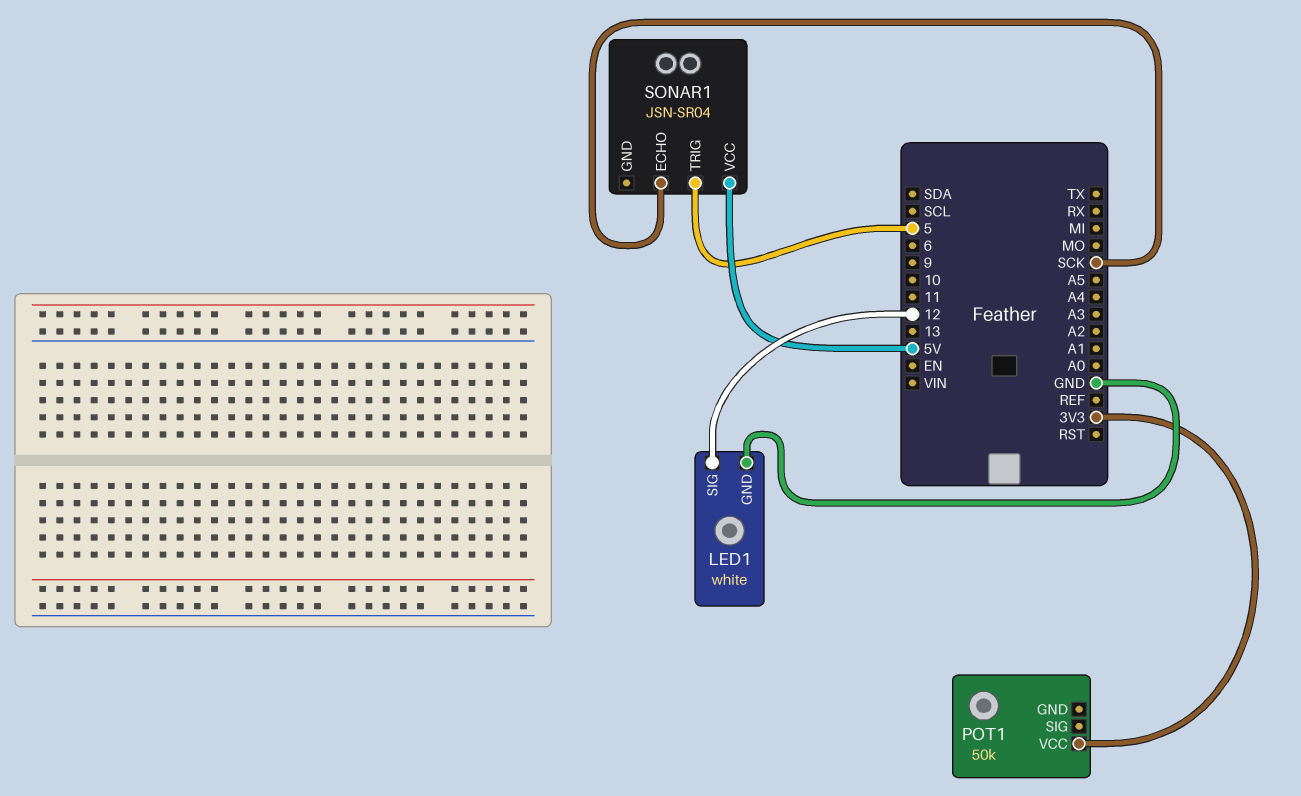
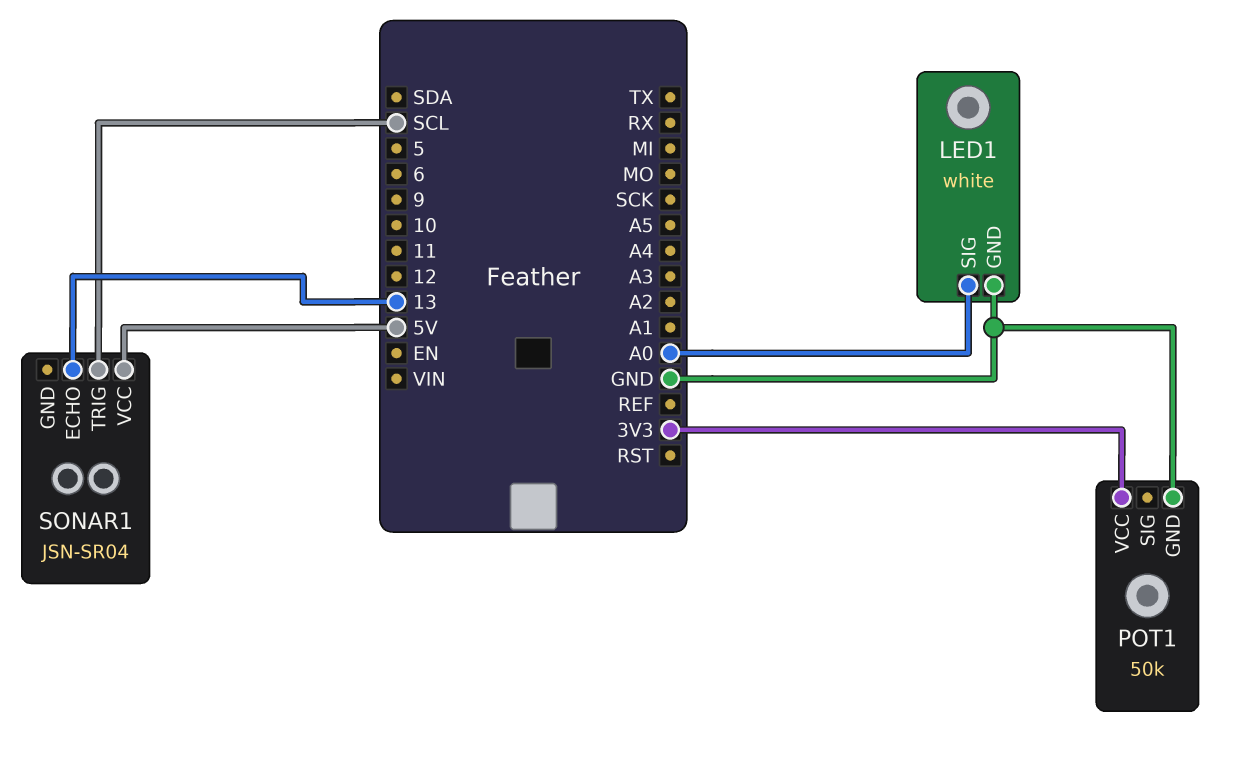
LED1 pin SIG: 12 -> A0
POT1 pin GND: none -> GND
SONAR1 pin ECHO: SCK -> 13
SONAR1 pin TRIG: 5 -> SCL

